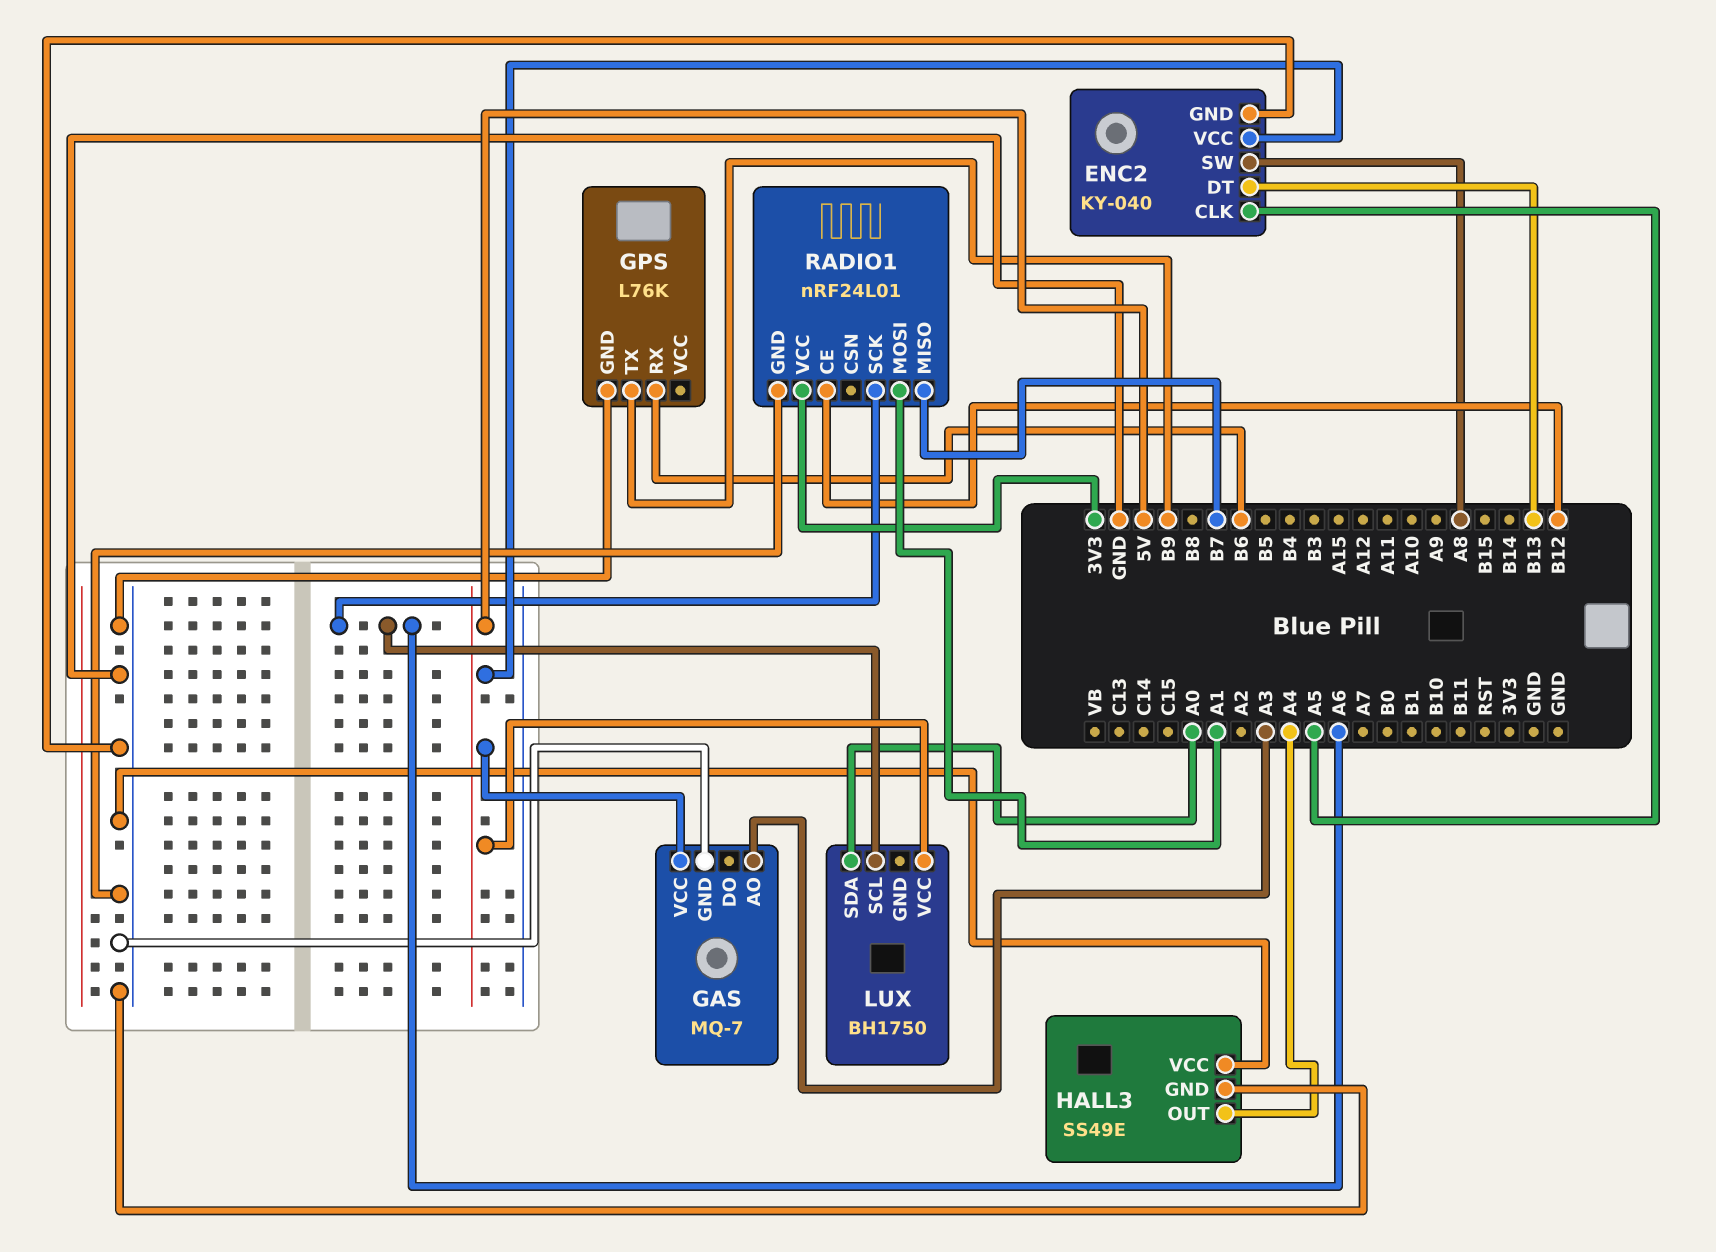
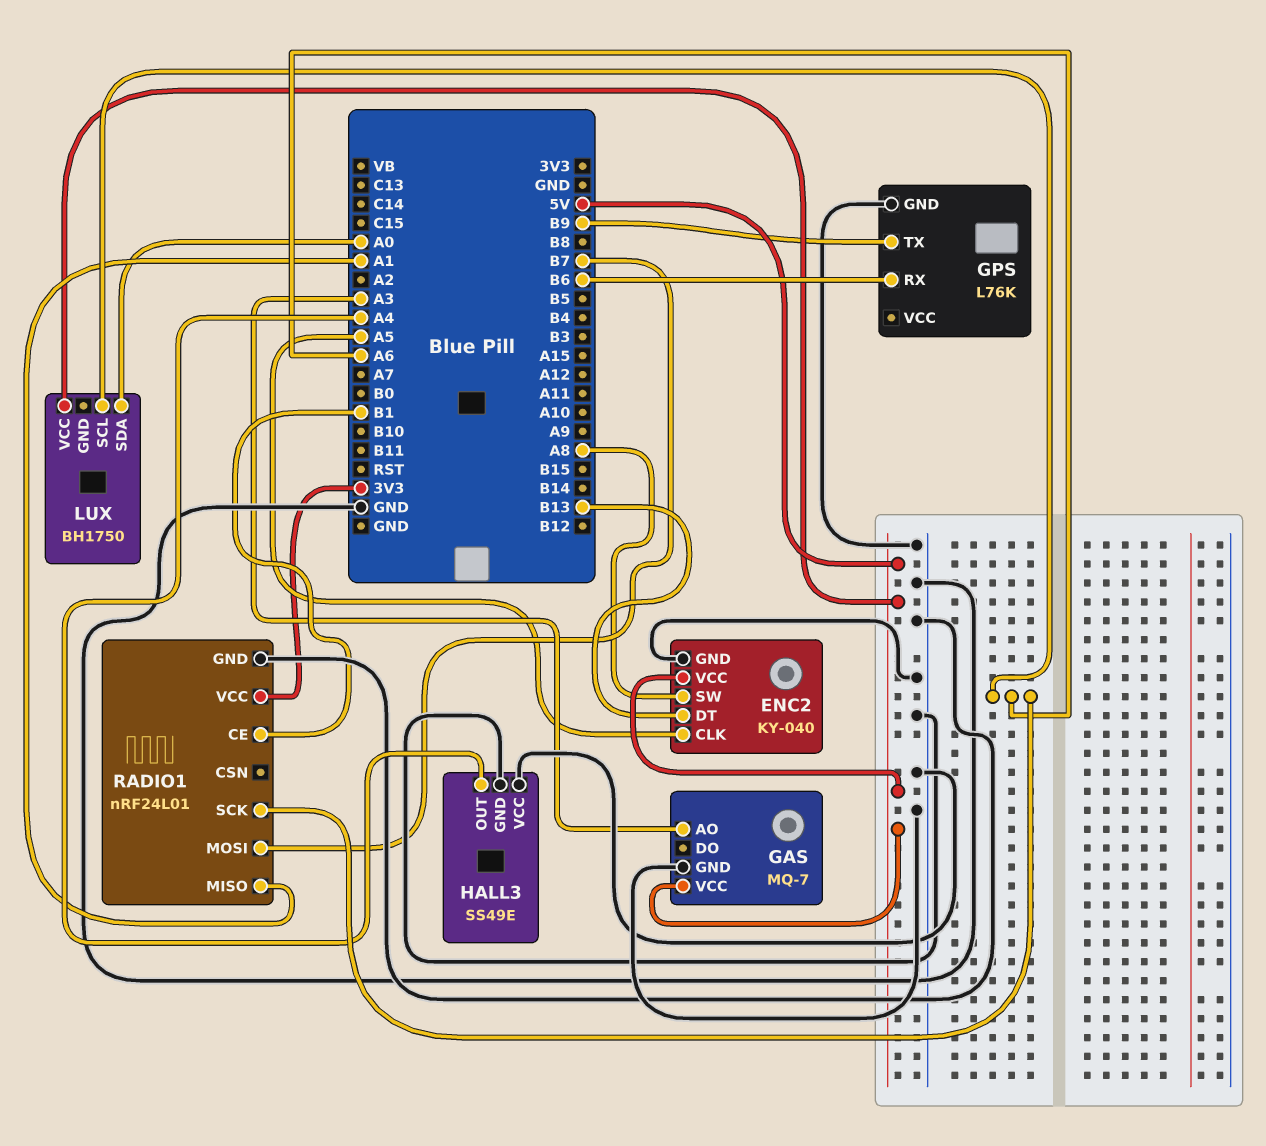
RADIO1 pin CE: B12 -> B1
RADIO1 pin MISO: B7 -> A1
RADIO1 pin MOSI: A1 -> B7

